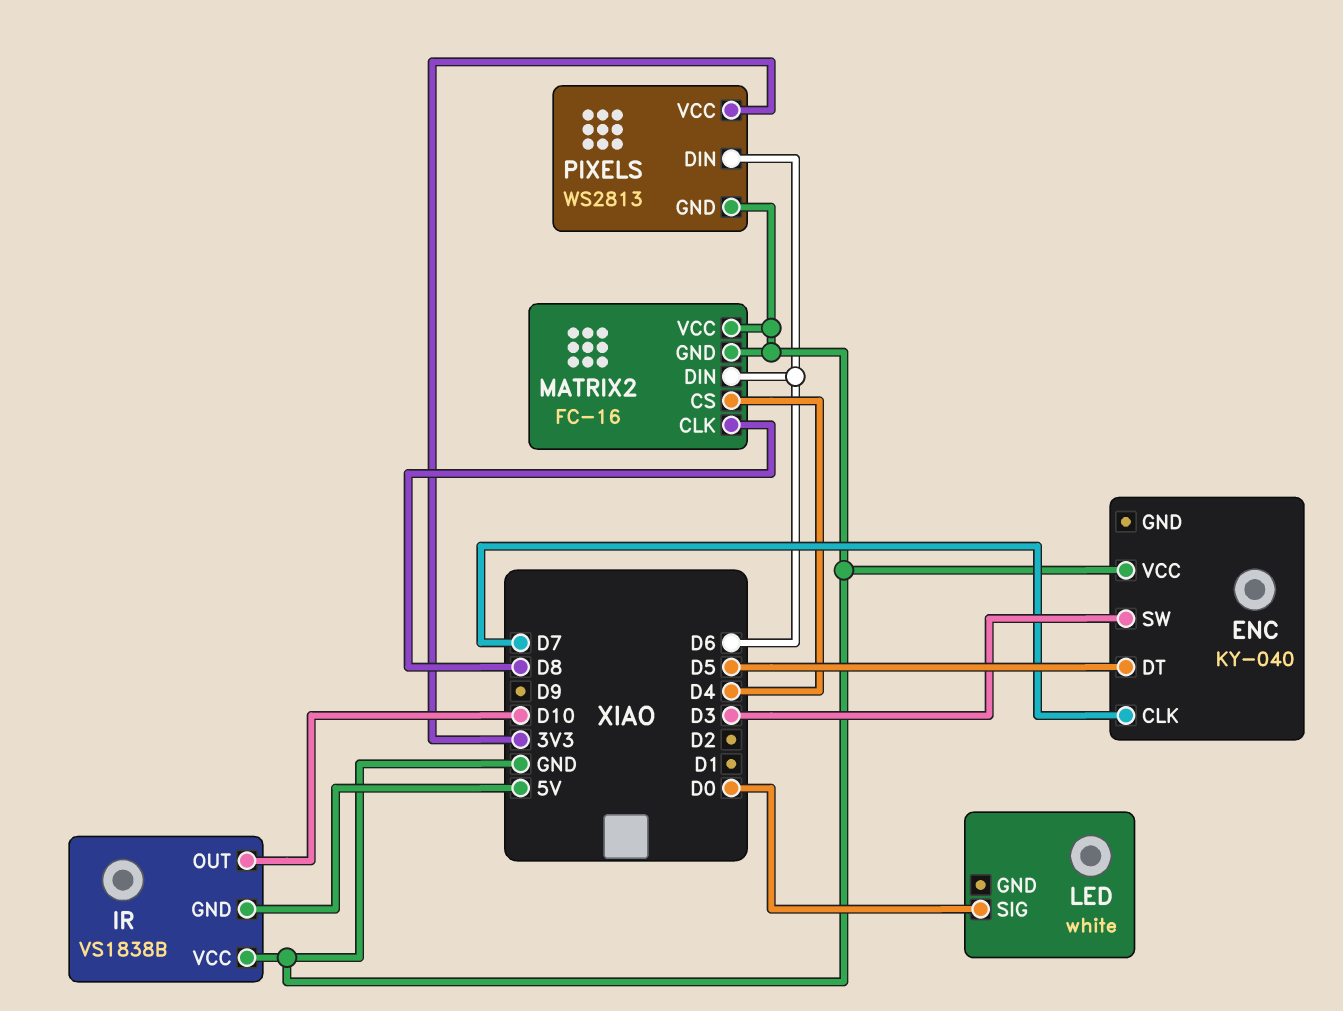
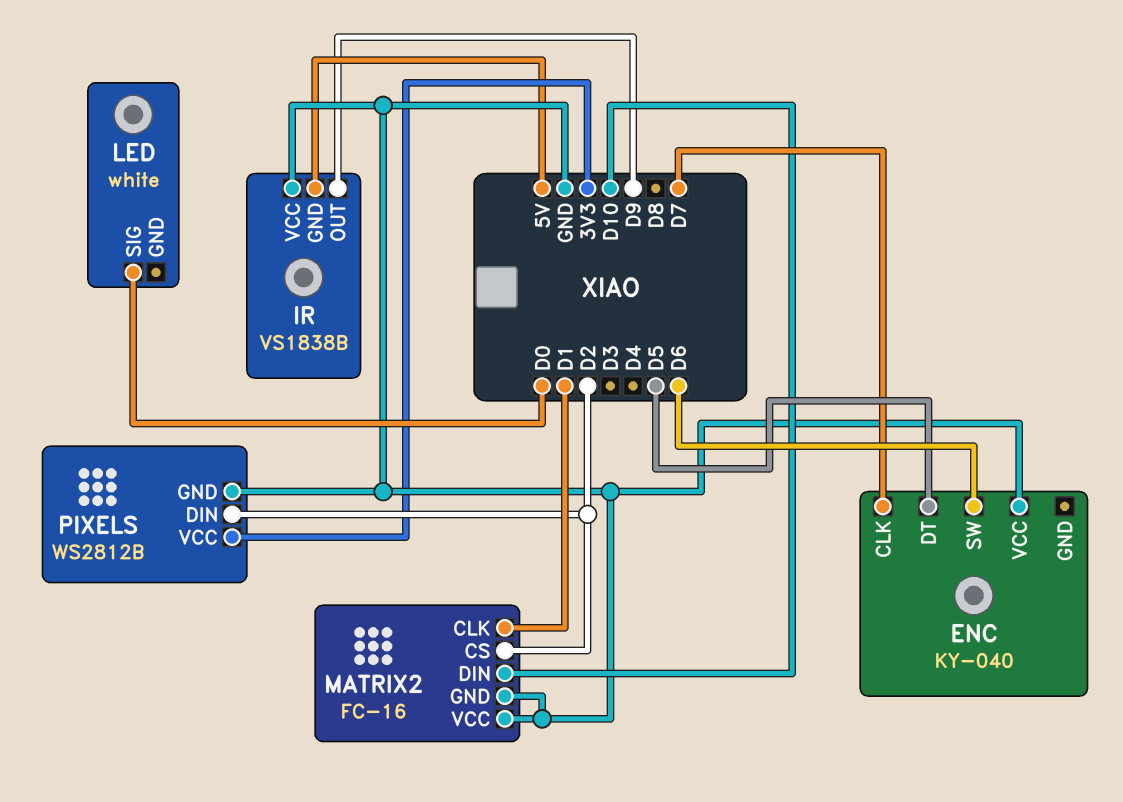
ENC pin SW: D3 -> D6
IR pin OUT: D10 -> D9
MATRIX2 pin CLK: D8 -> D1
MATRIX2 pin CS: D4 -> D2
MATRIX2 pin DIN: D6 -> D10
PIXELS: WS2813 -> WS2812B
PIXELS pin DIN: D6 -> D2

